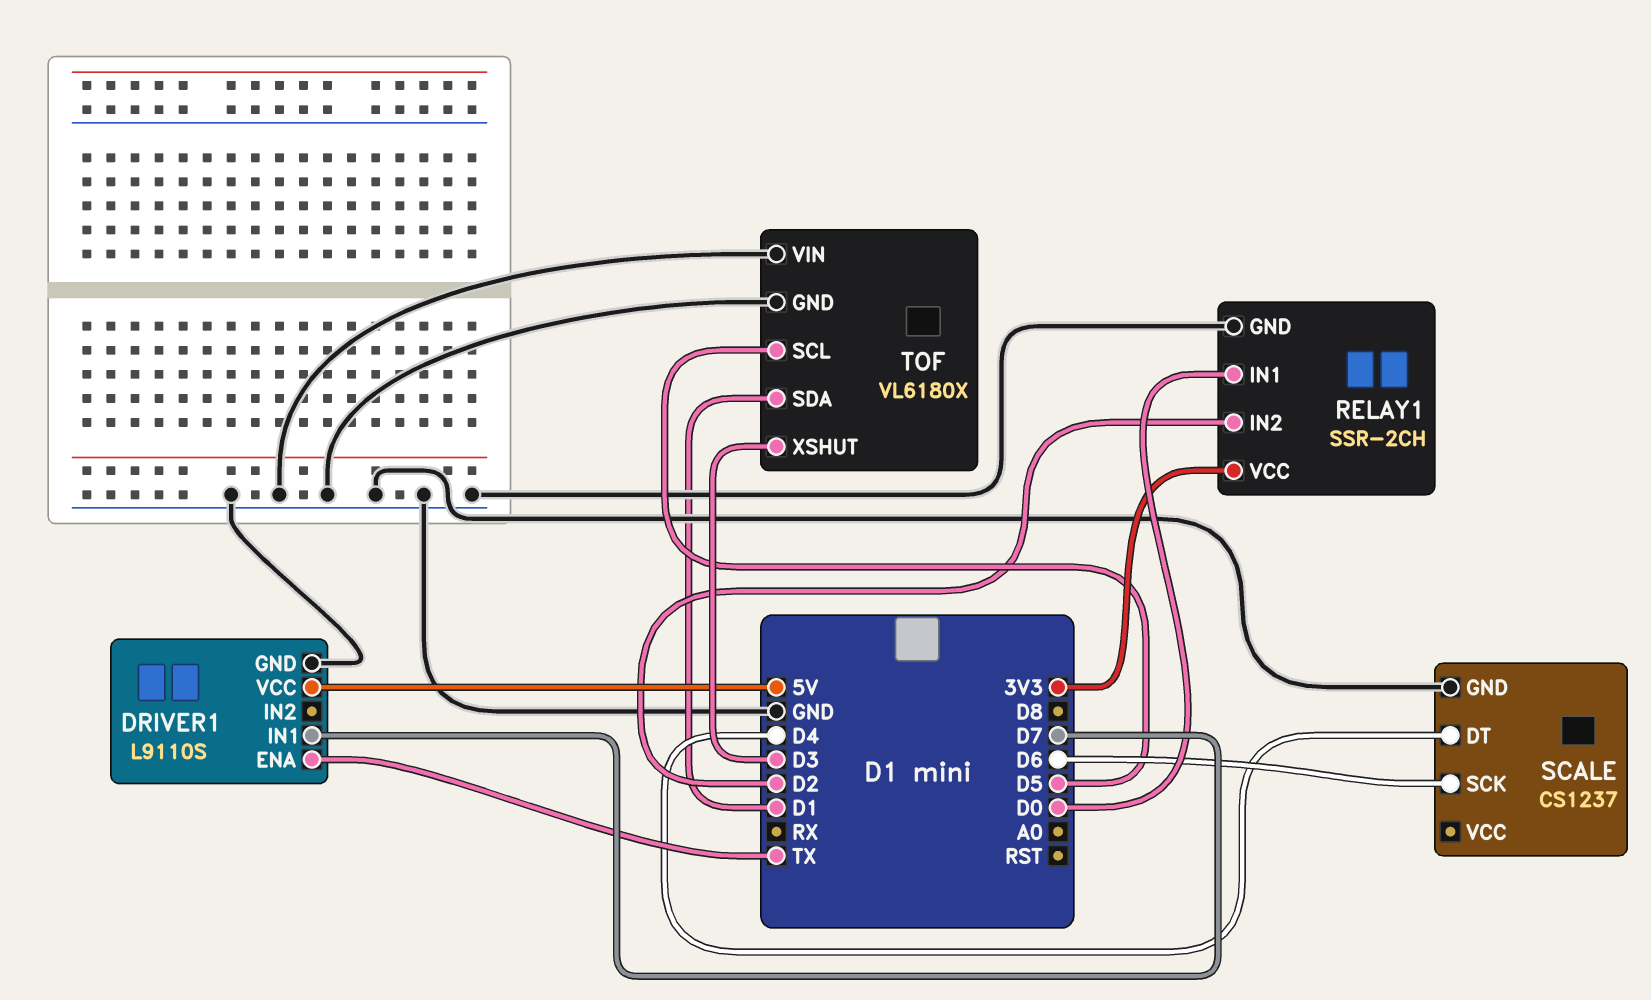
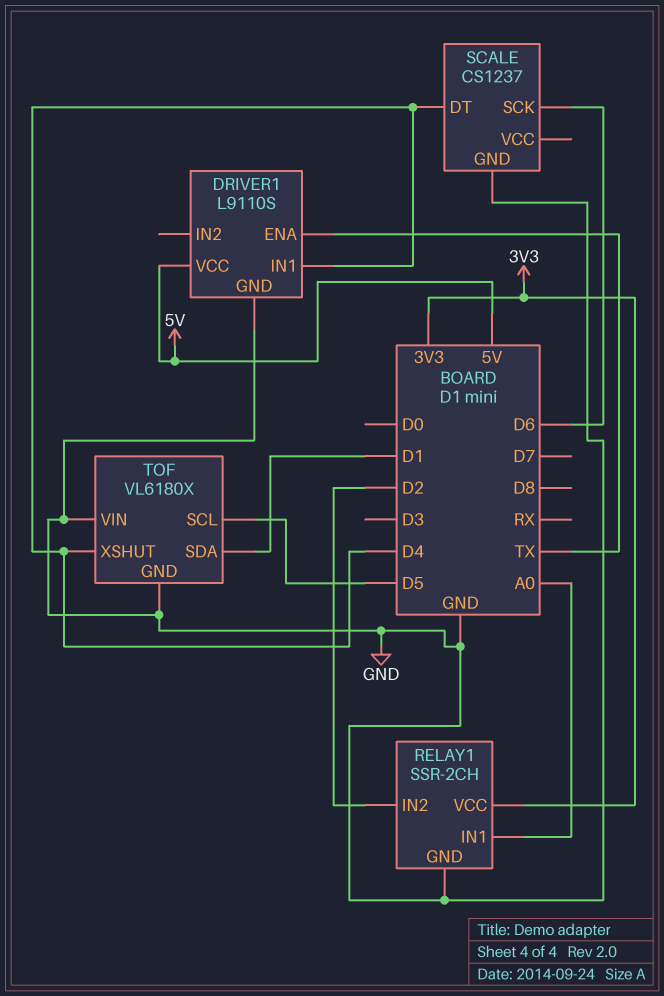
DRIVER1 pin IN1: D7 -> D4
RELAY1 pin IN1: D0 -> A0
TOF pin XSHUT: D3 -> D4

